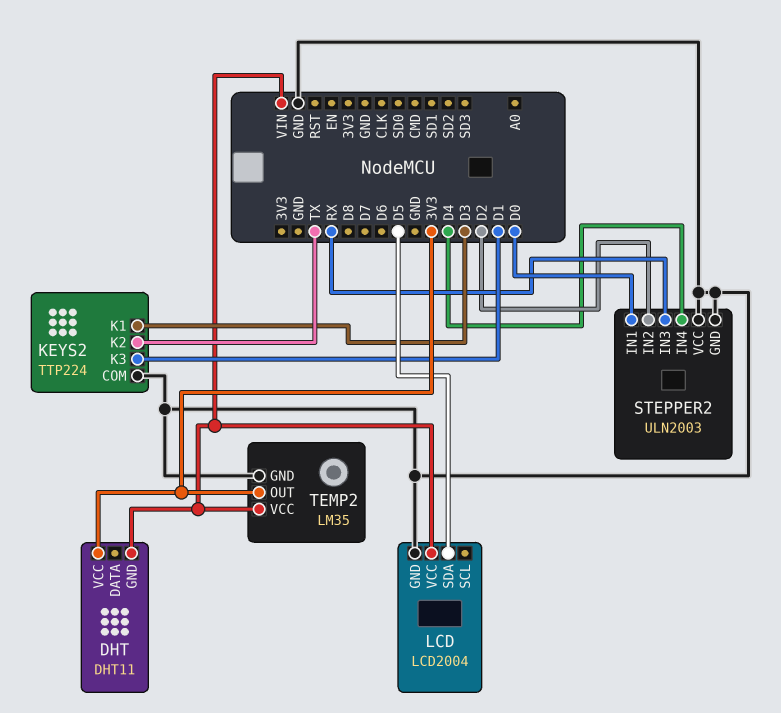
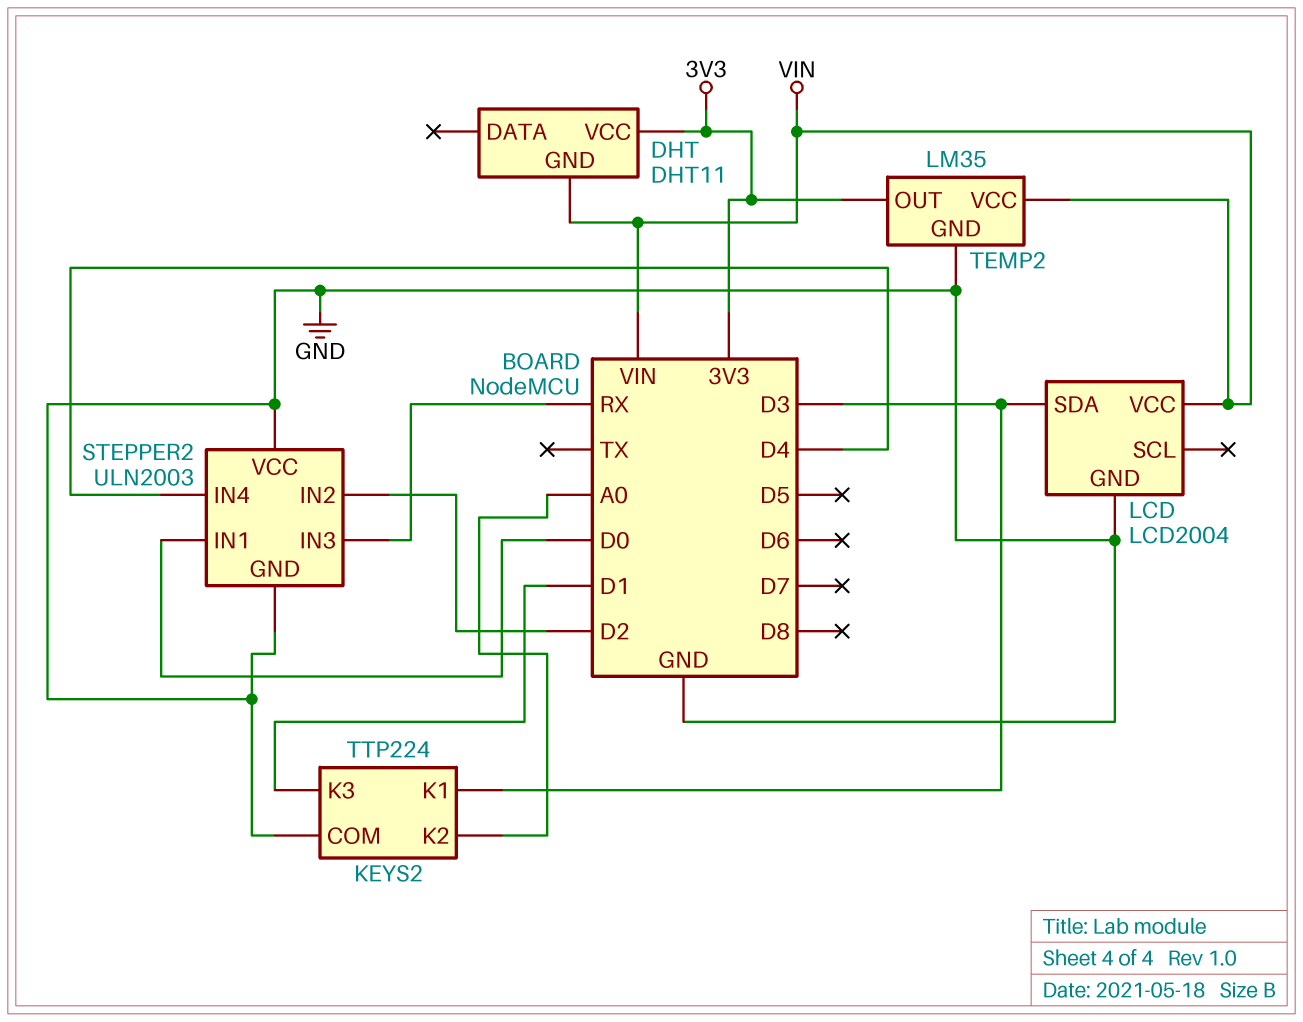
KEYS2 pin K2: TX -> A0
LCD pin SDA: D5 -> D3

